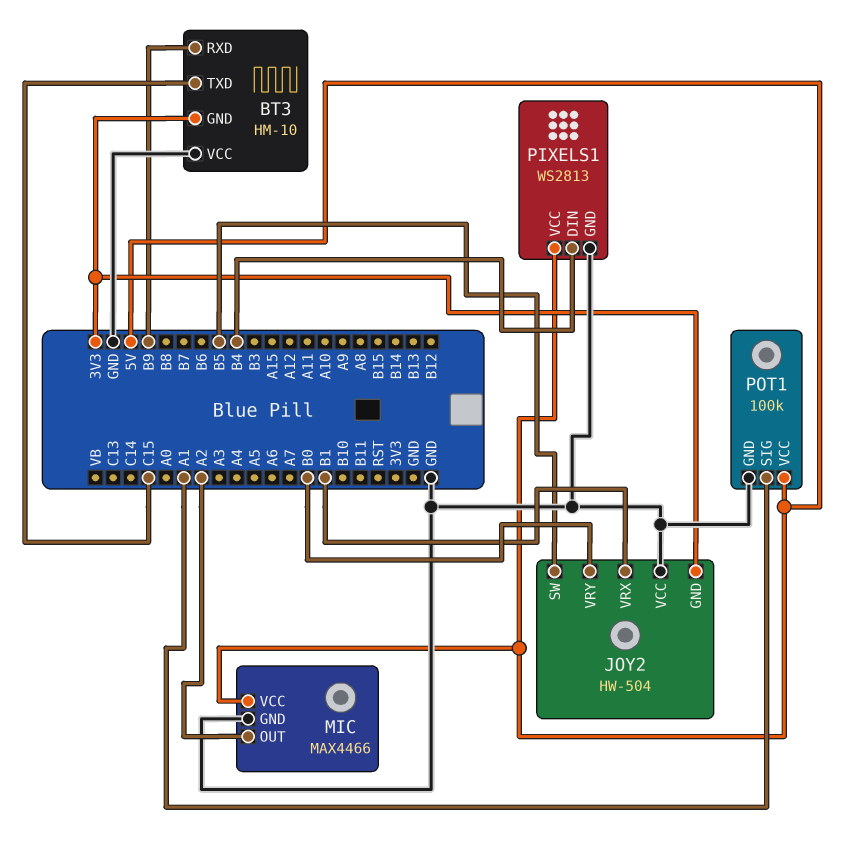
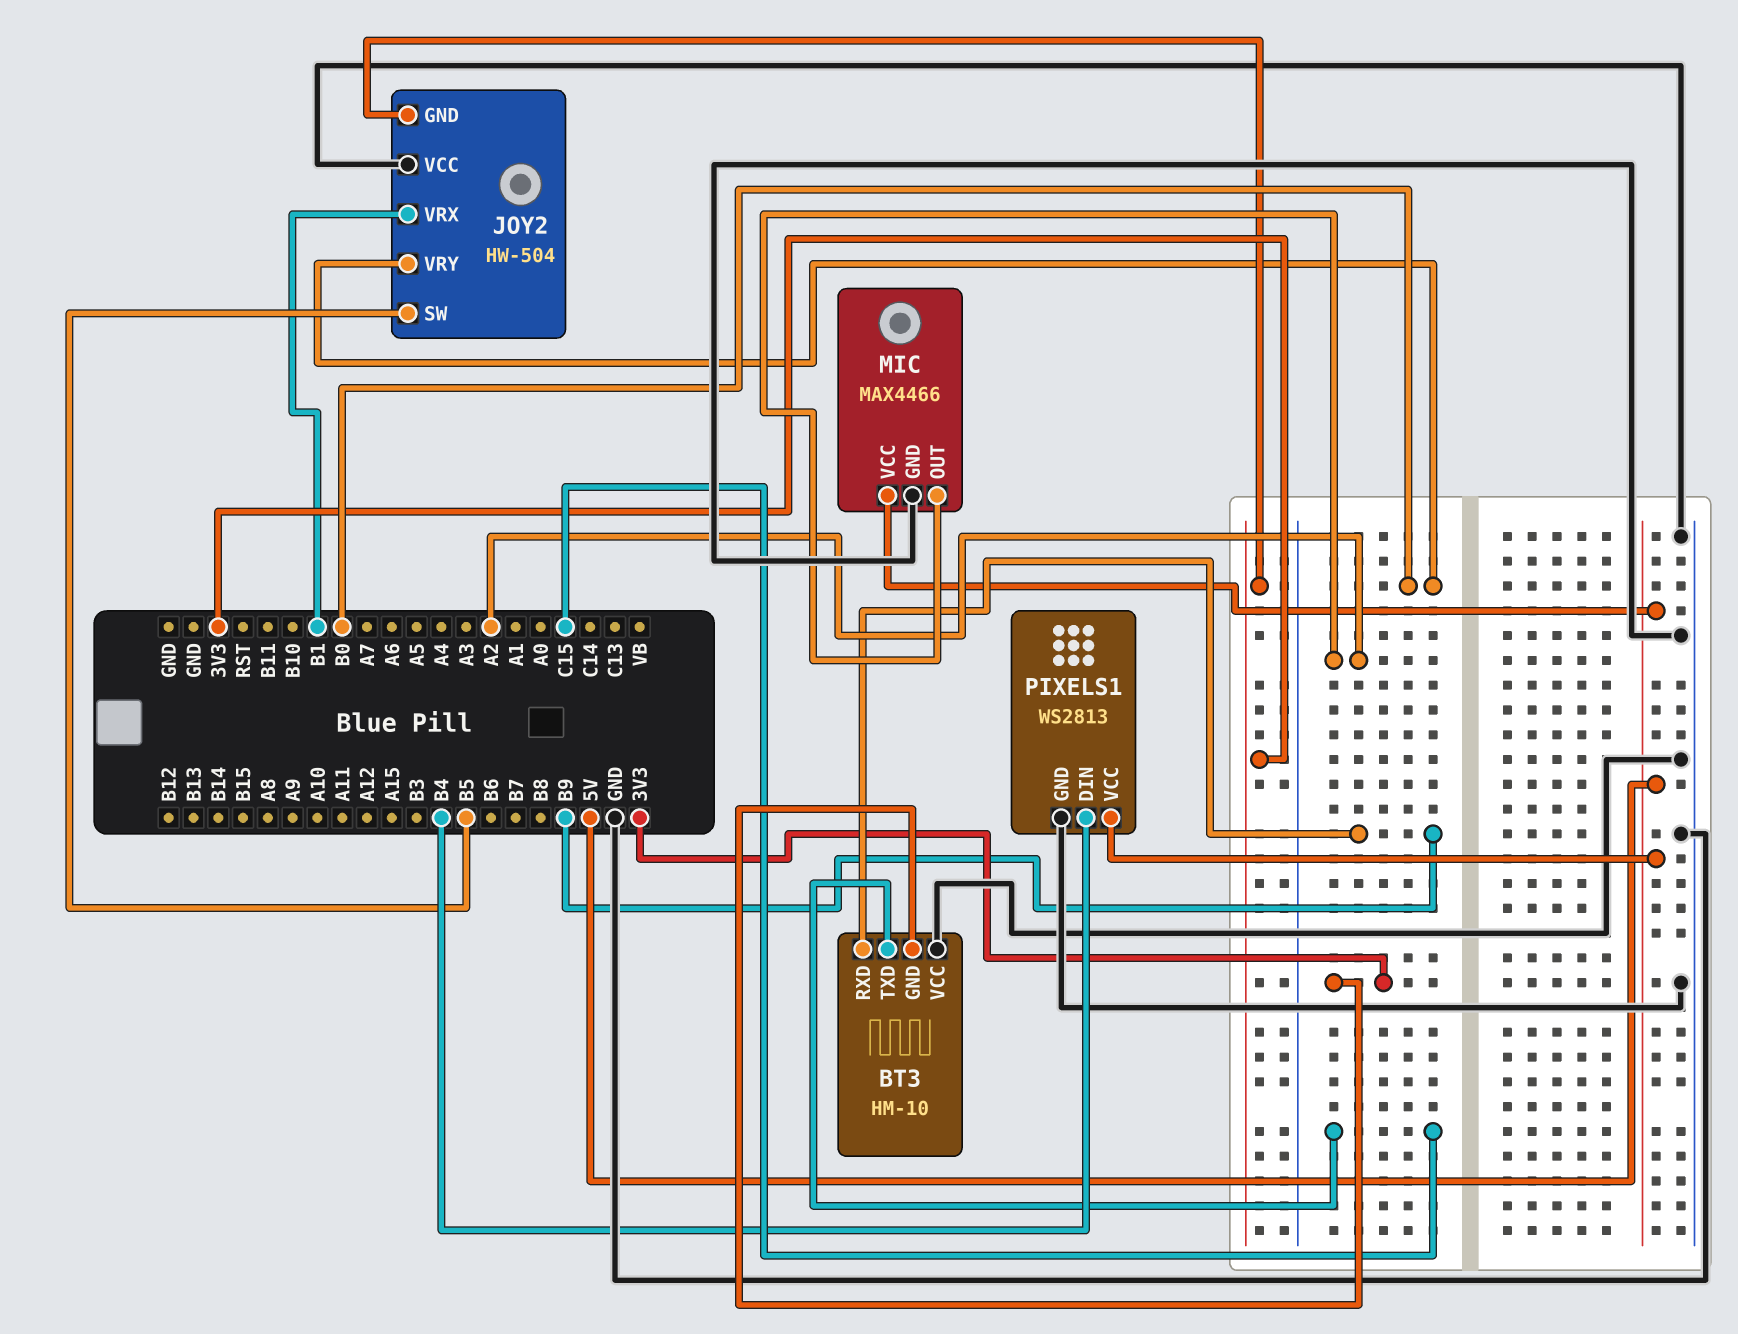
POT1: 100k -> none
POT1 pin GND: GND -> none
POT1 pin SIG: A1 -> none
POT1 pin VCC: 5V -> none

